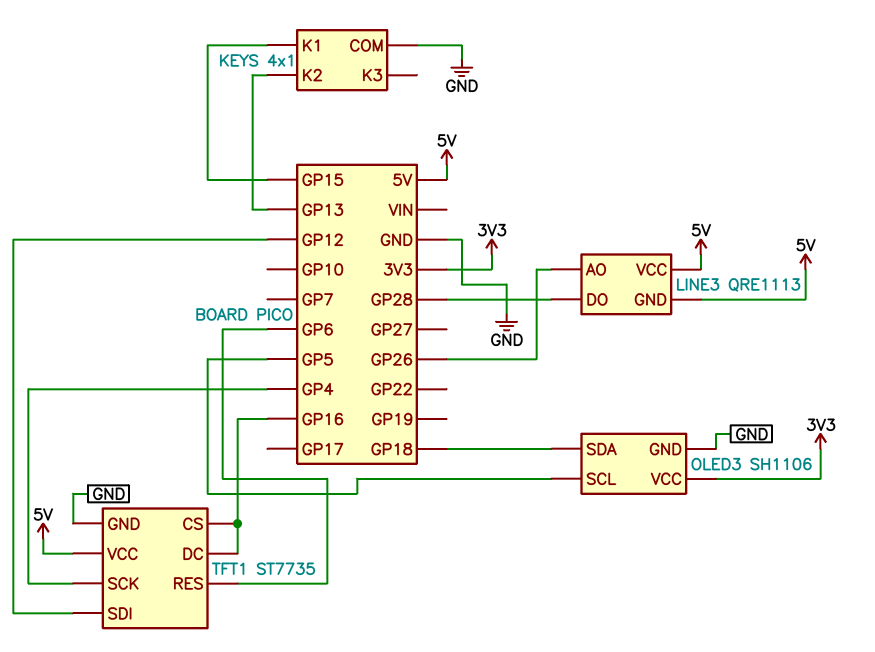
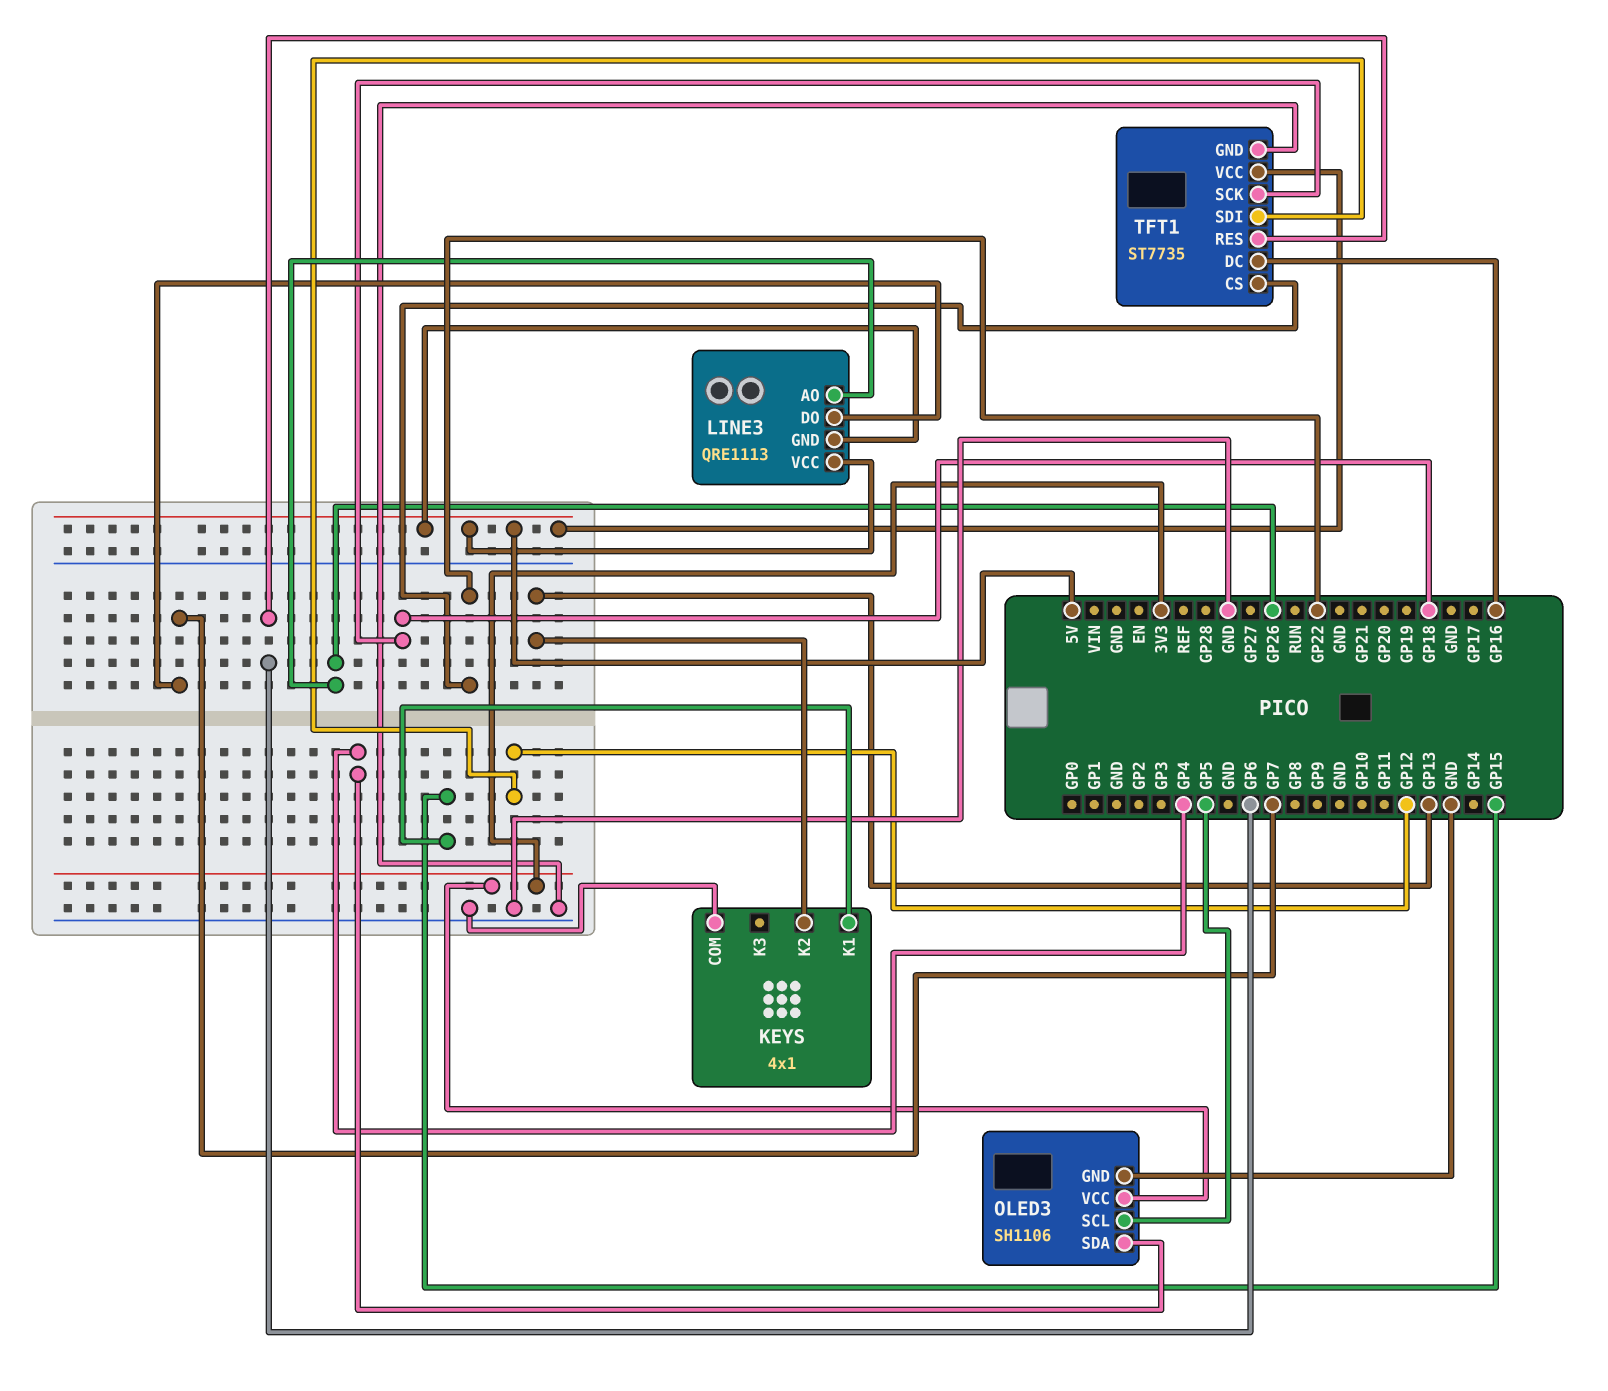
LINE3 pin DO: GP28 -> GP7
OLED3 pin SDA: GP18 -> GP4
TFT1 pin CS: GP16 -> GP22
TFT1 pin SCK: GP4 -> GP18

